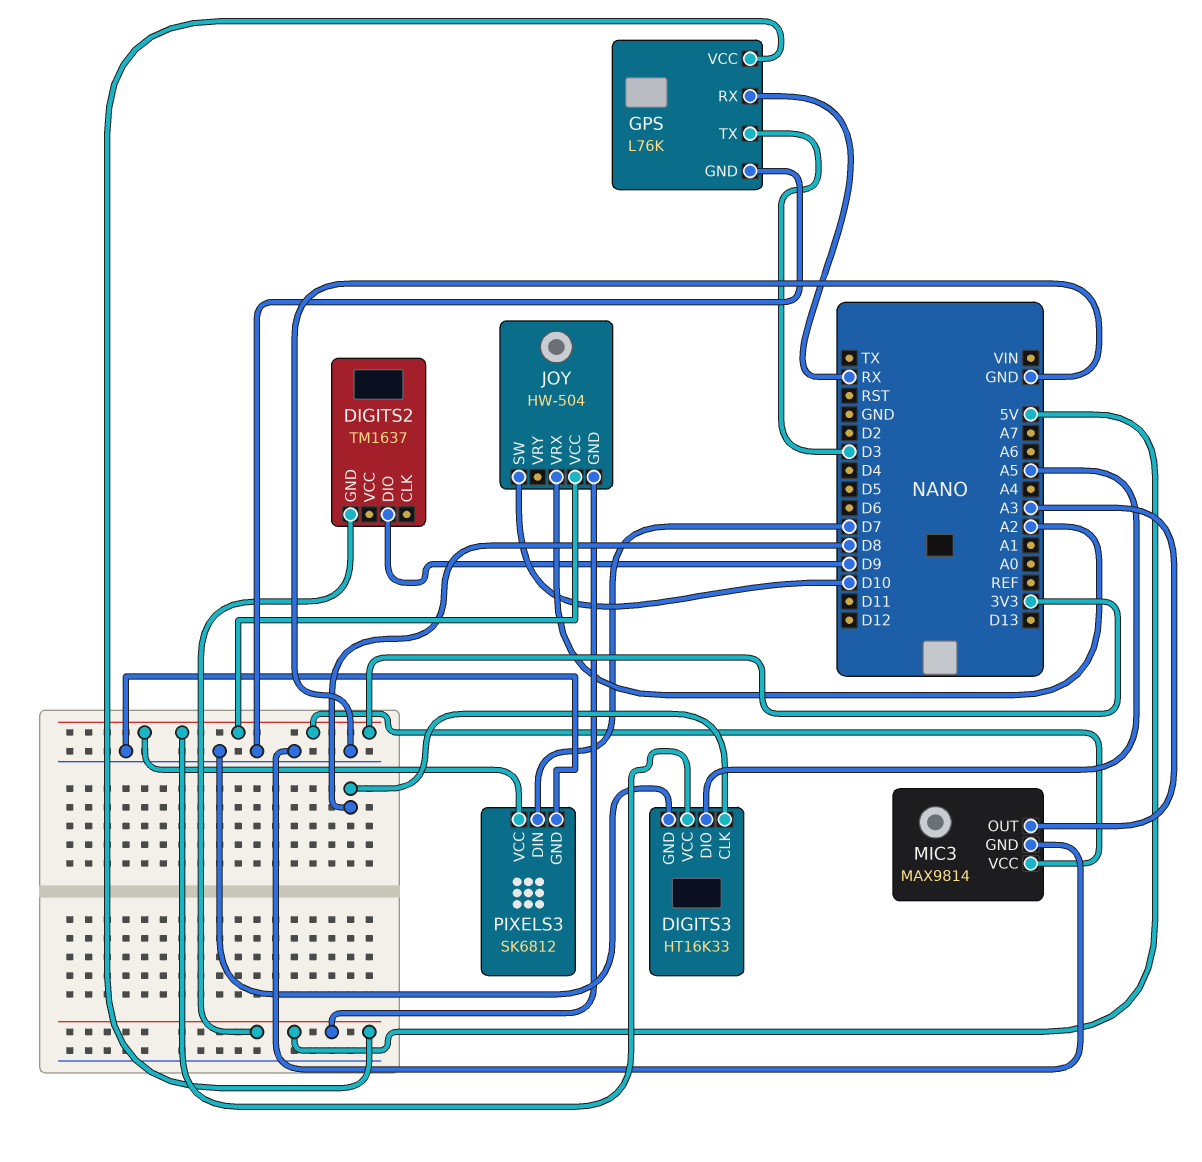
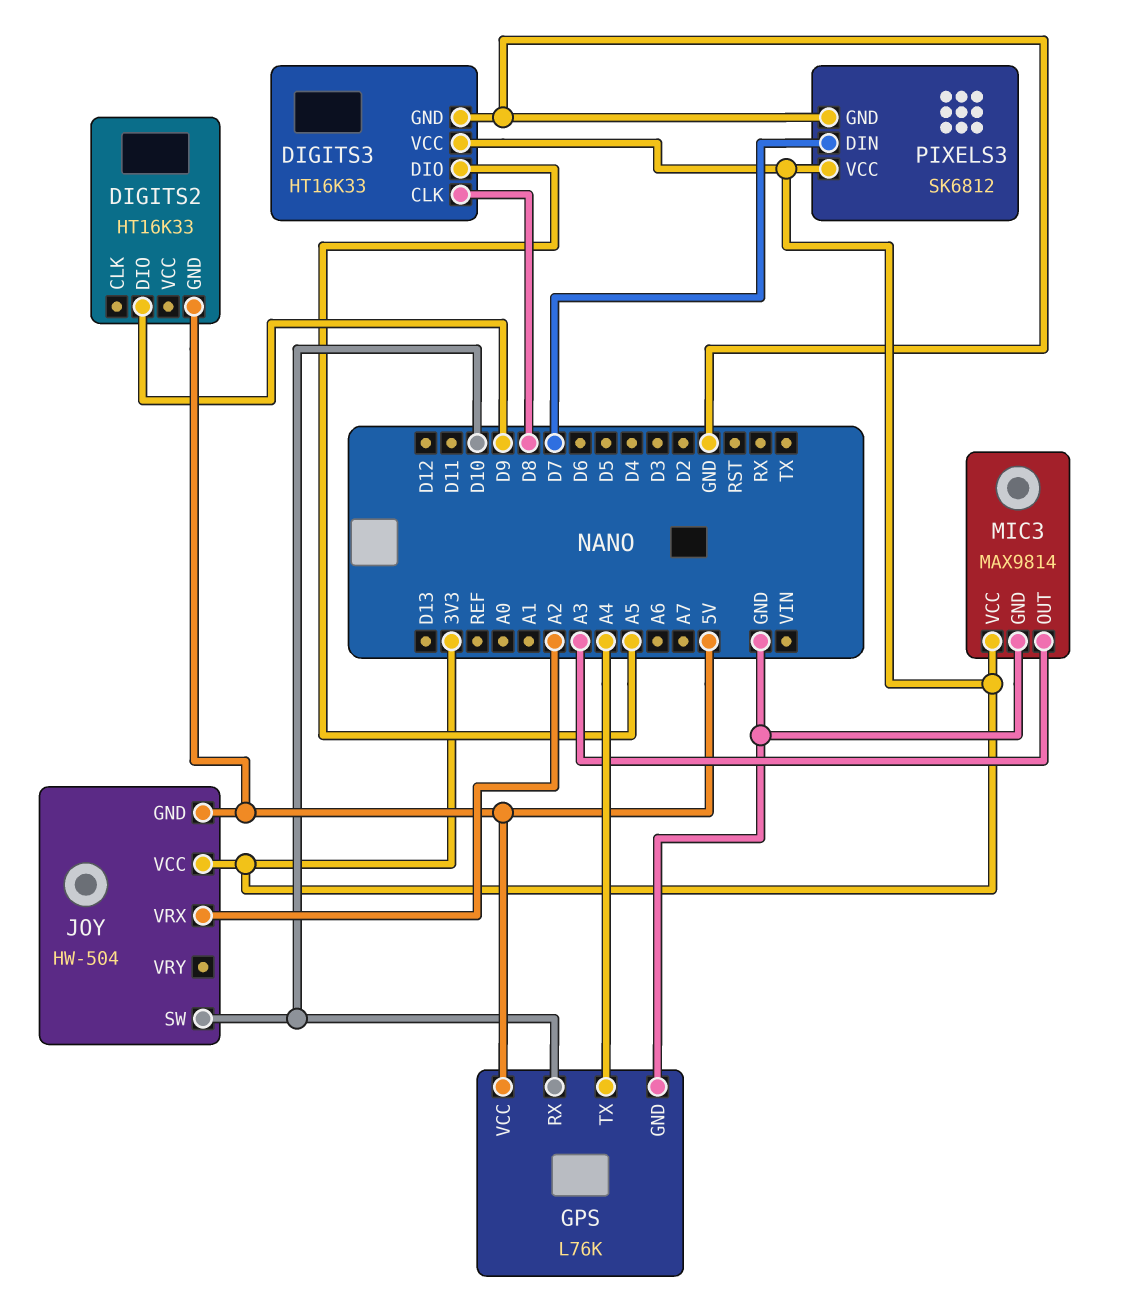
DIGITS2: TM1637 -> HT16K33
GPS pin RX: RX -> D10
GPS pin TX: D3 -> A4

